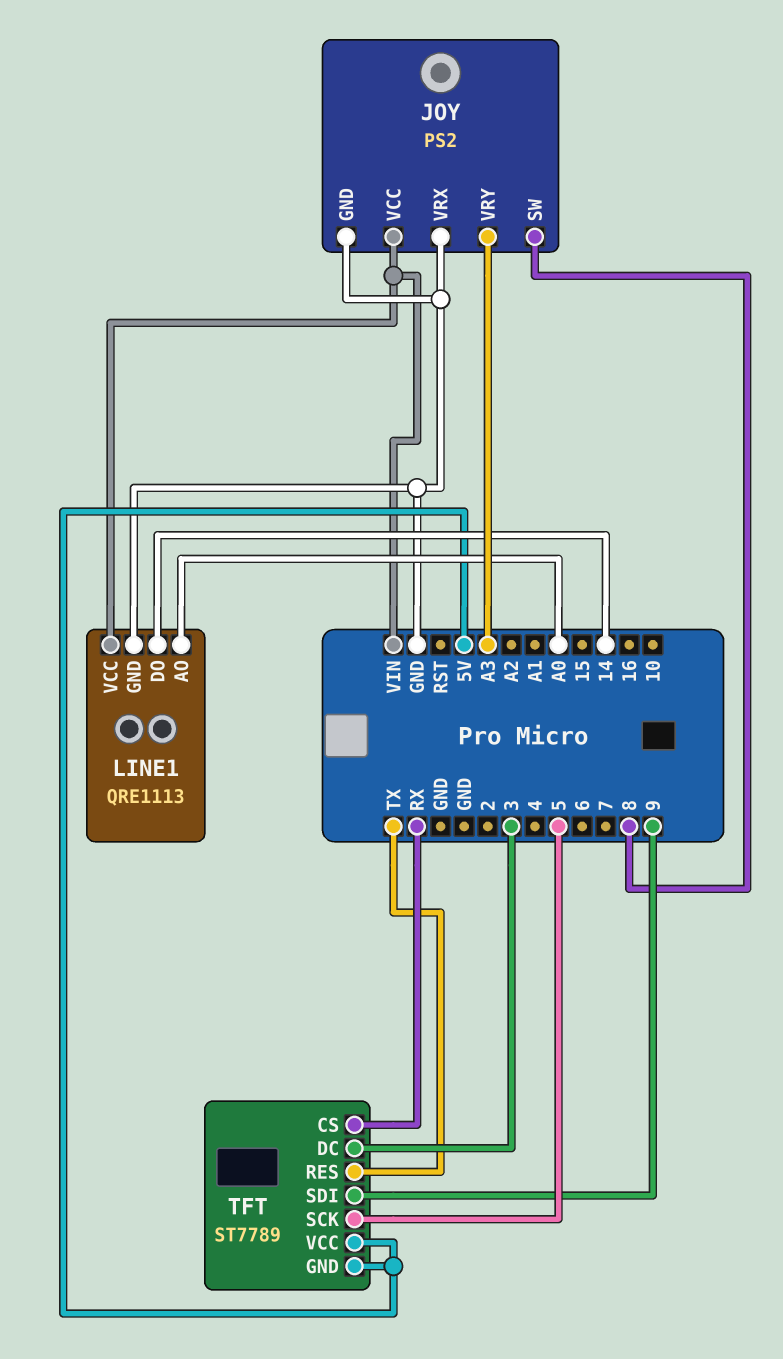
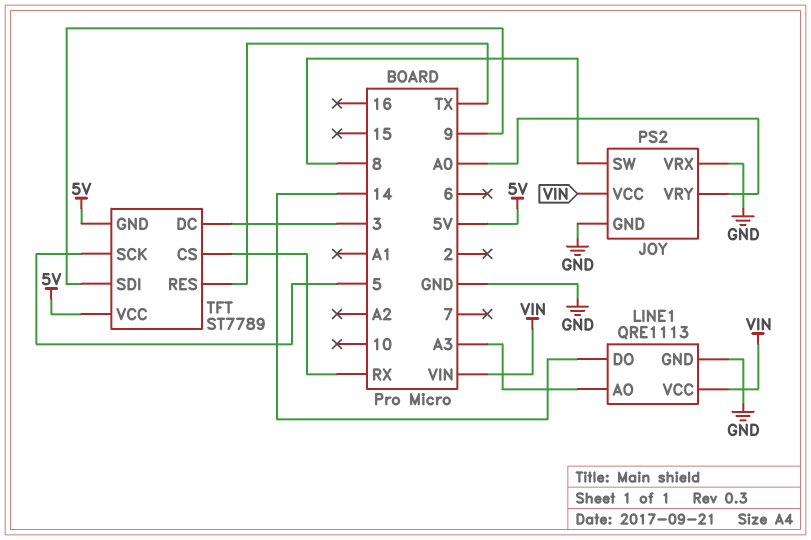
JOY pin VRY: A3 -> A0
LINE1 pin AO: A0 -> A3

